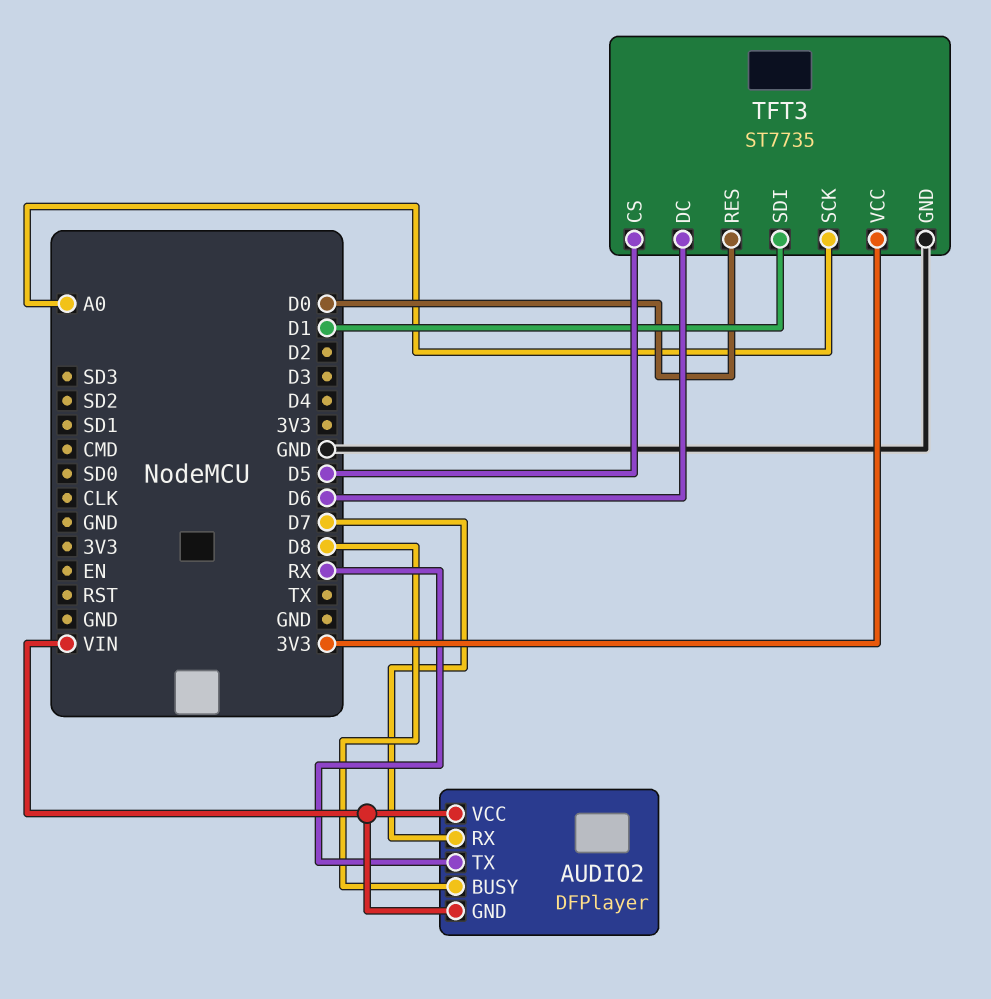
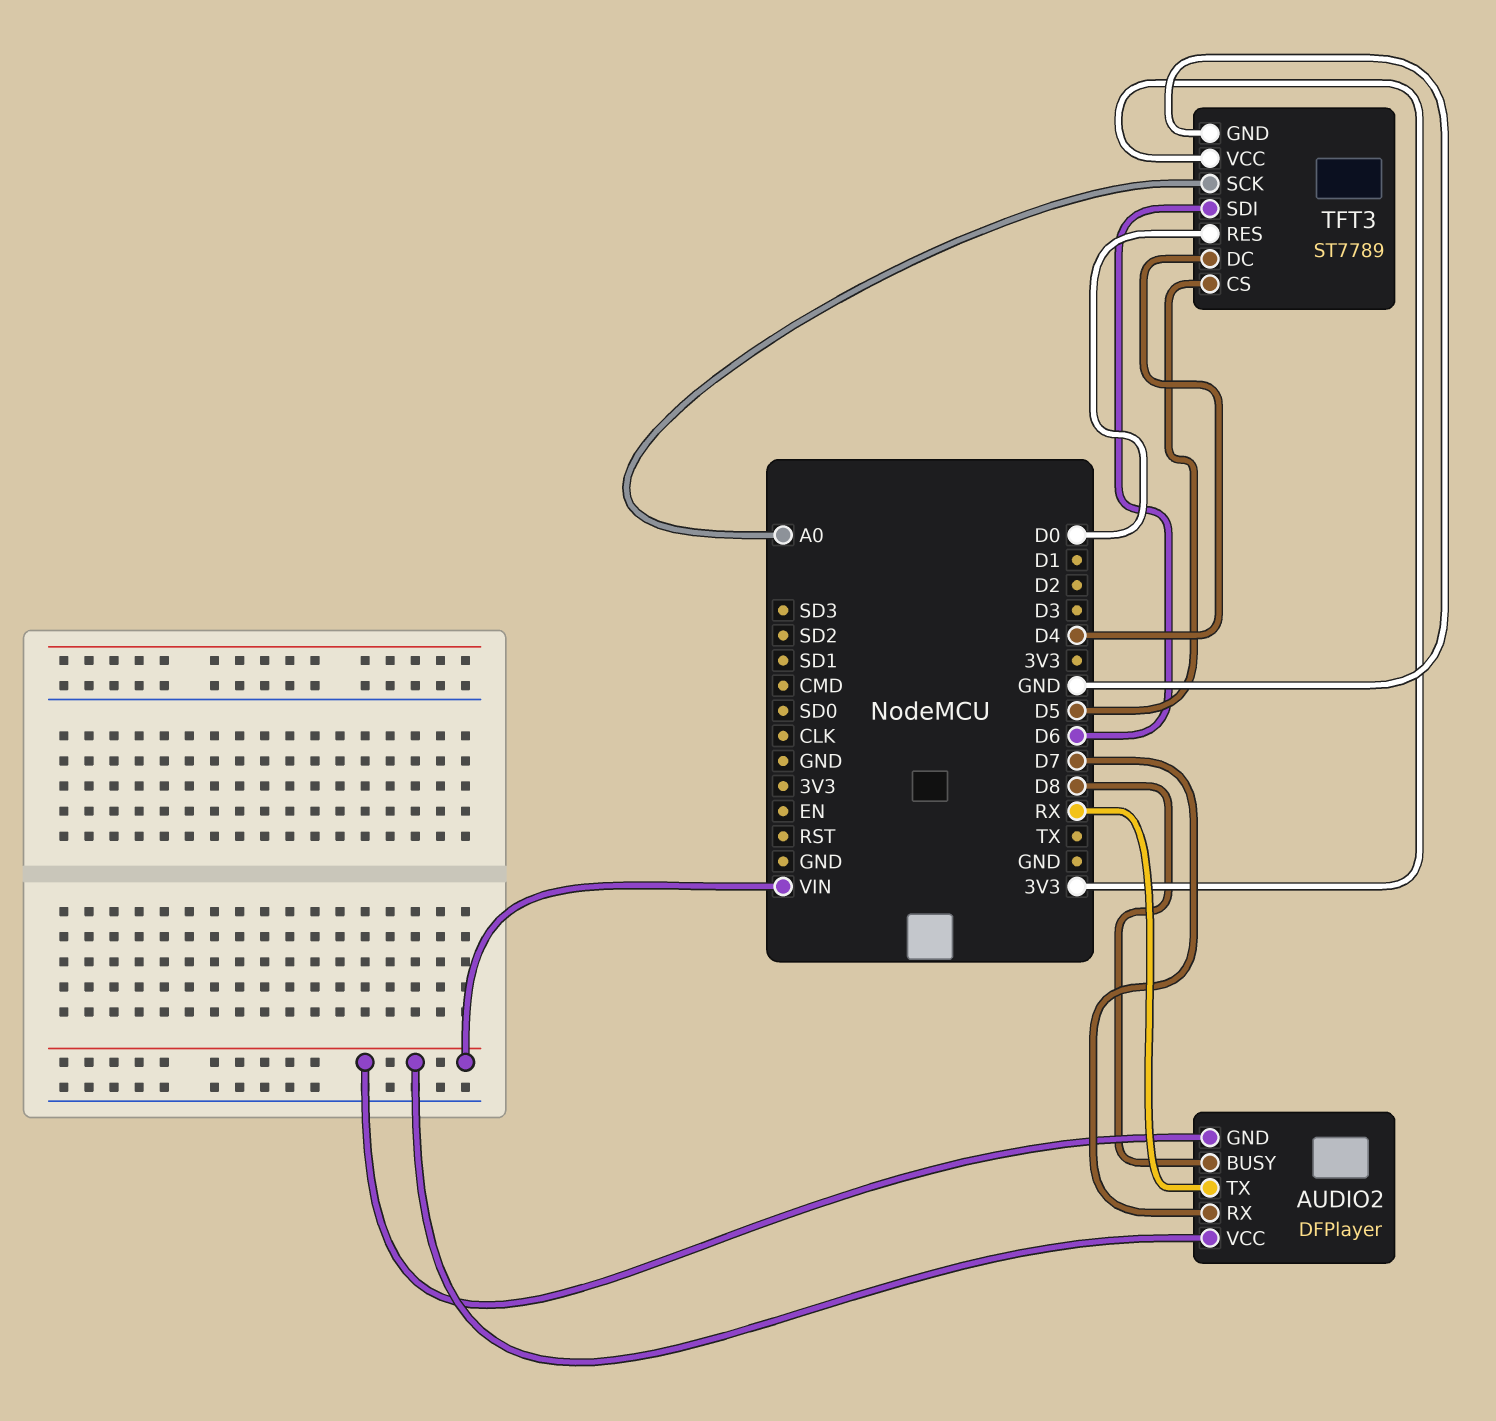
TFT3: ST7735 -> ST7789
TFT3 pin DC: D6 -> D4
TFT3 pin SDI: D1 -> D6

